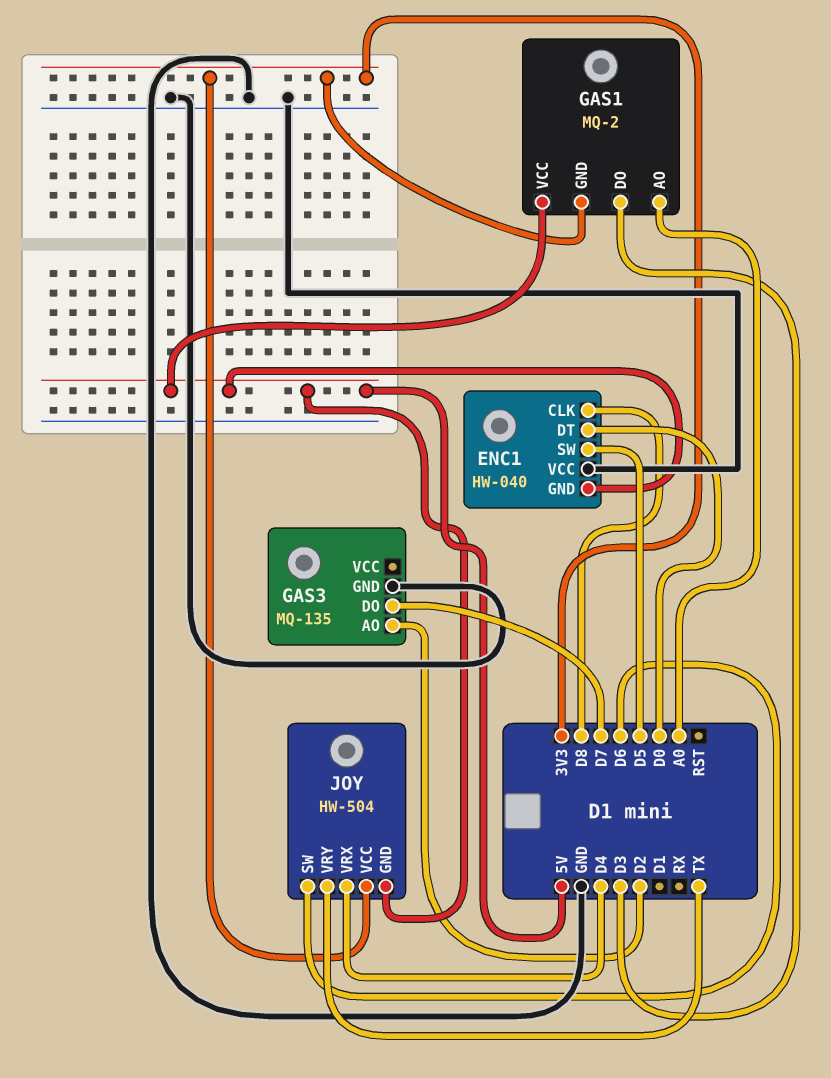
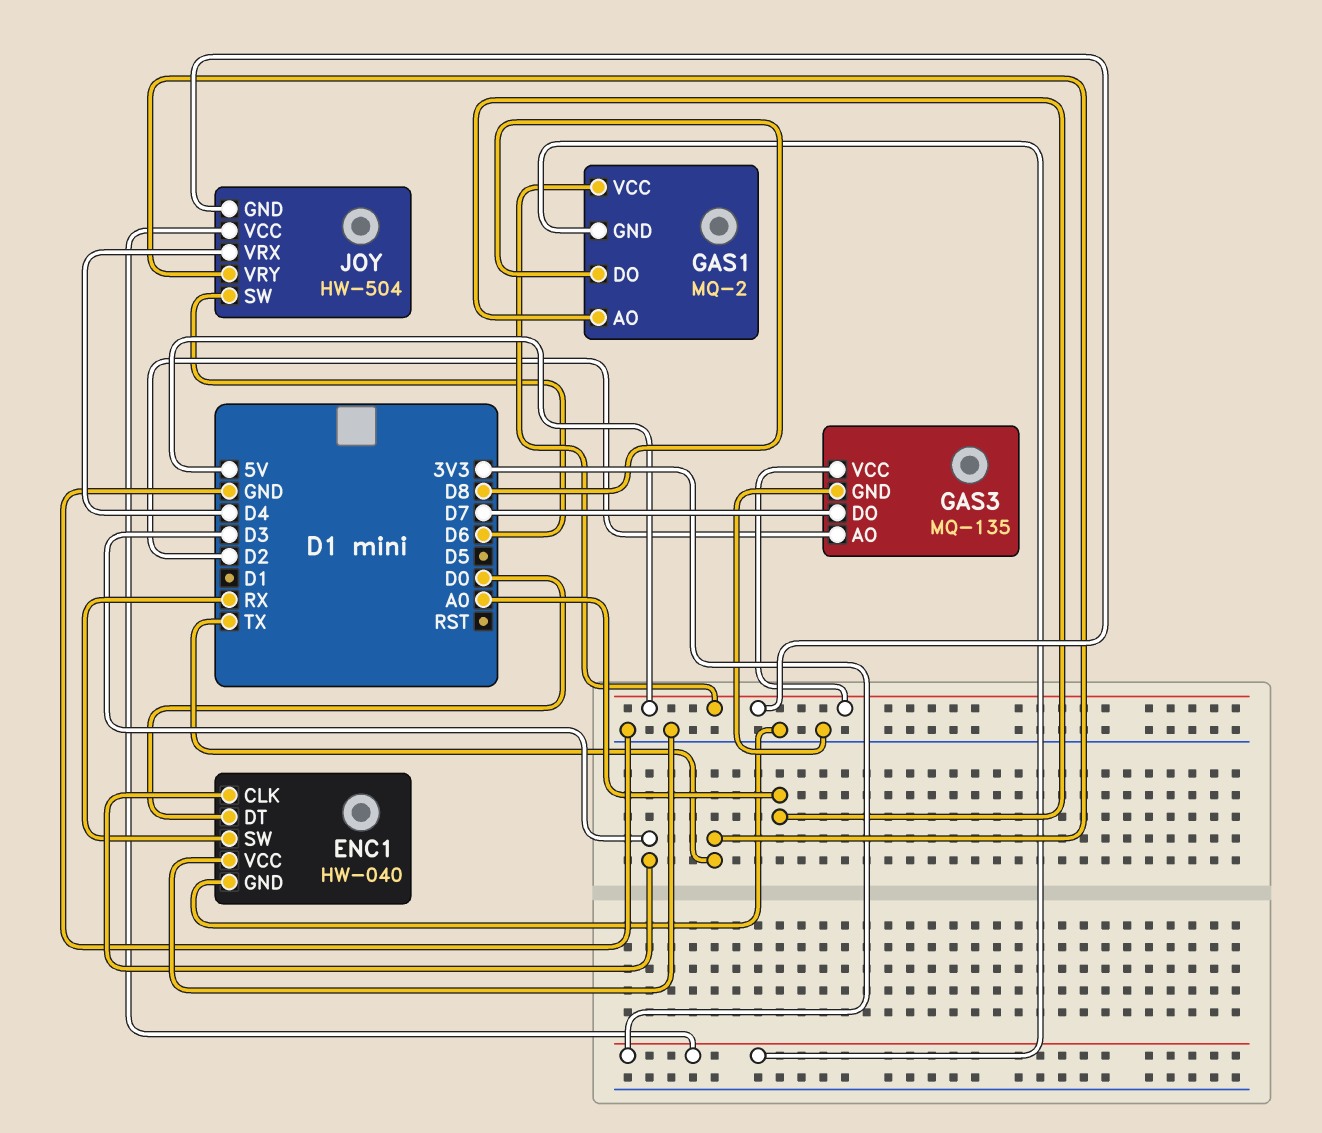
ENC1 pin CLK: D8 -> D3
ENC1 pin GND: 5V -> GND
ENC1 pin SW: D5 -> RX
GAS1 pin DO: D3 -> D8
GAS3 pin VCC: none -> 5V

